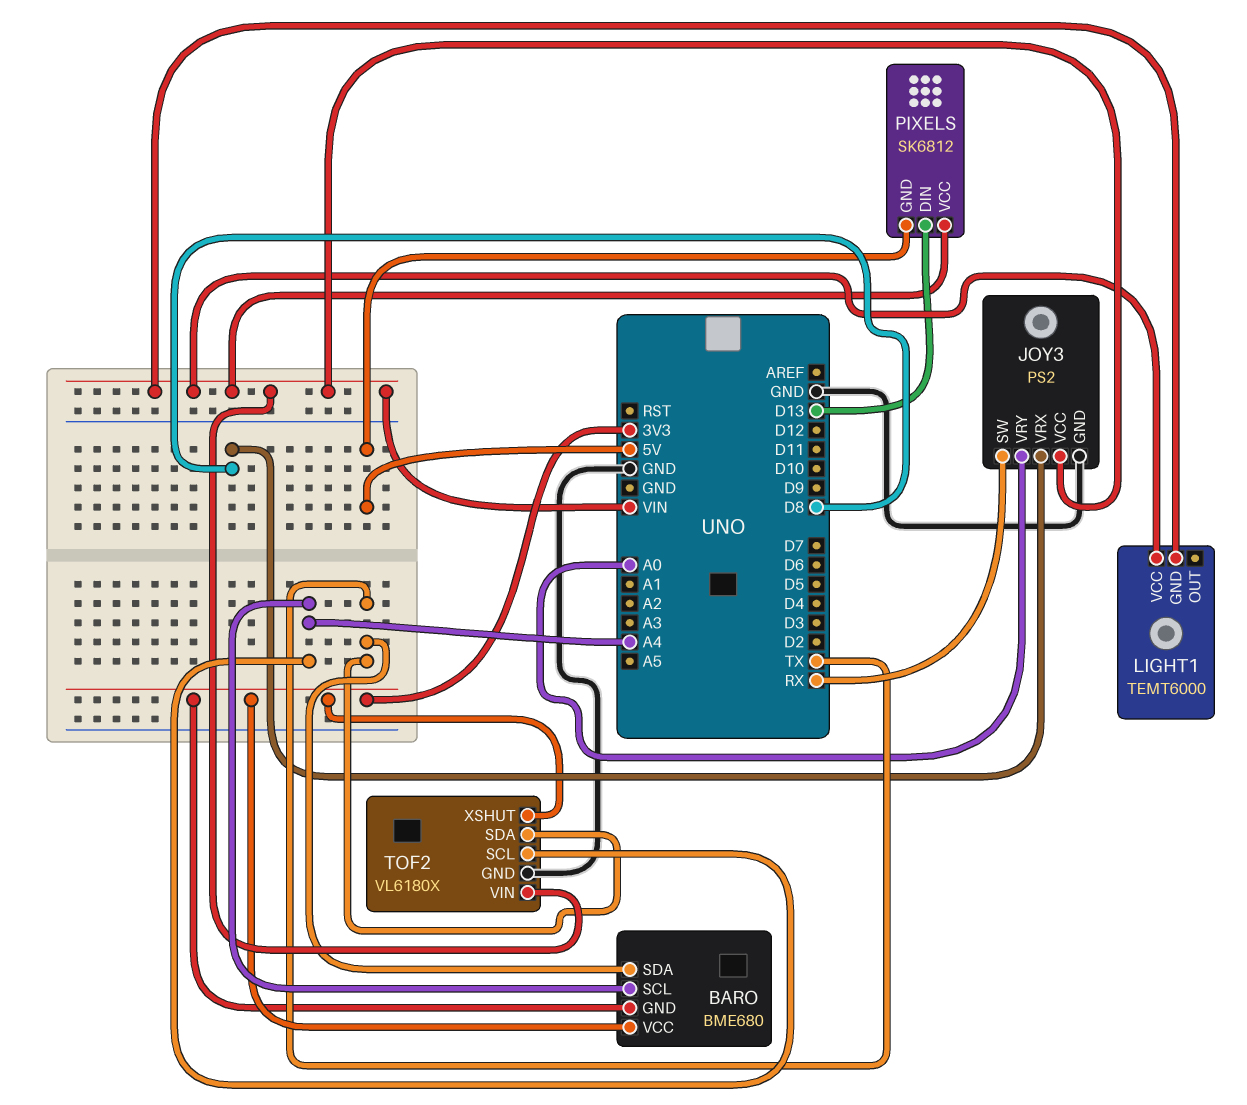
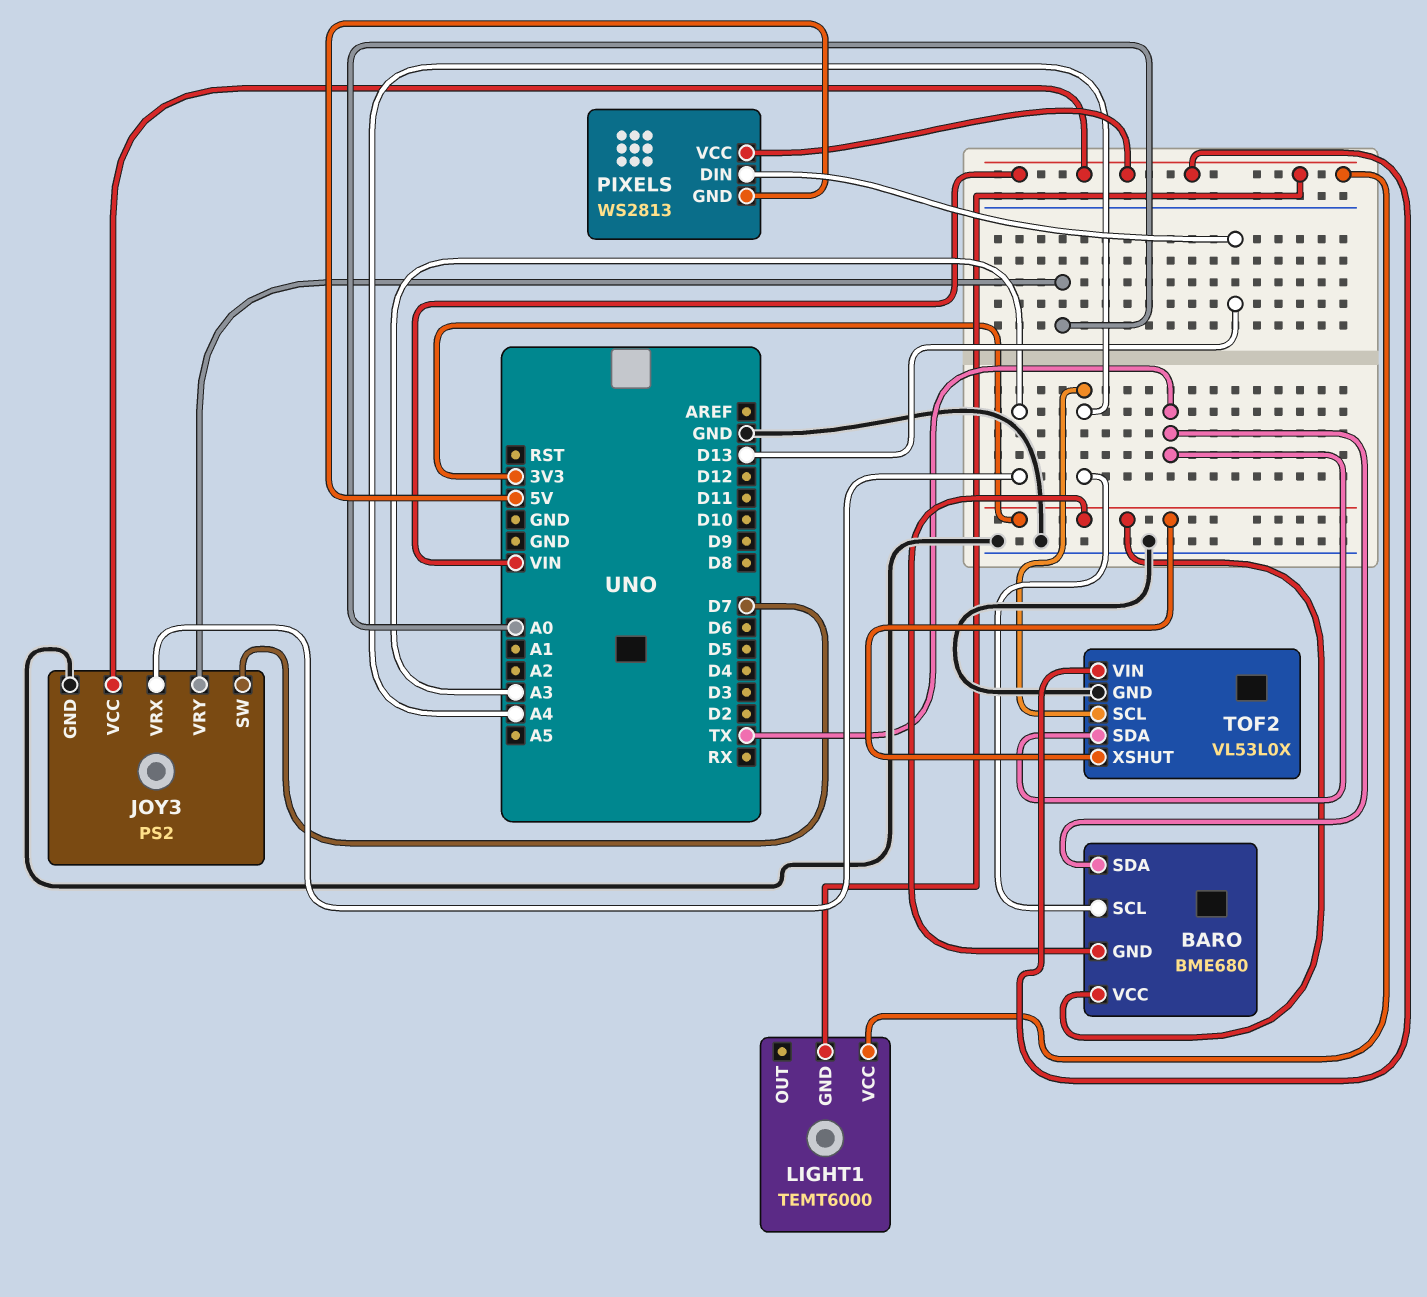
JOY3 pin SW: RX -> D7
JOY3 pin VRX: D8 -> A3
PIXELS: SK6812 -> WS2813
TOF2: VL6180X -> VL53L0X

